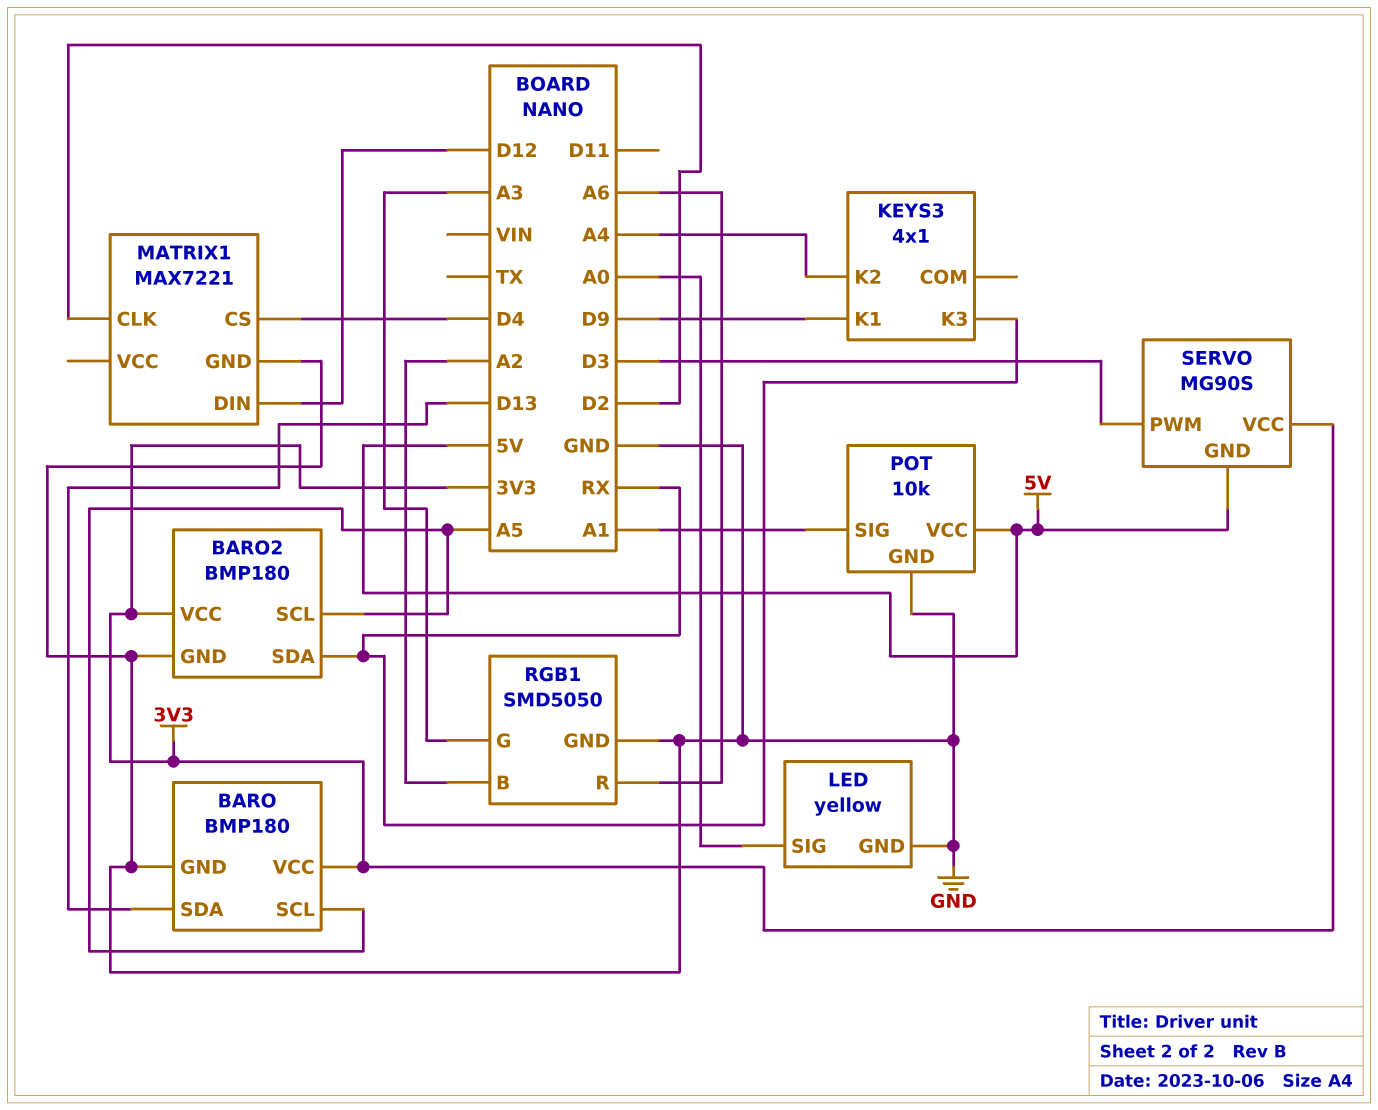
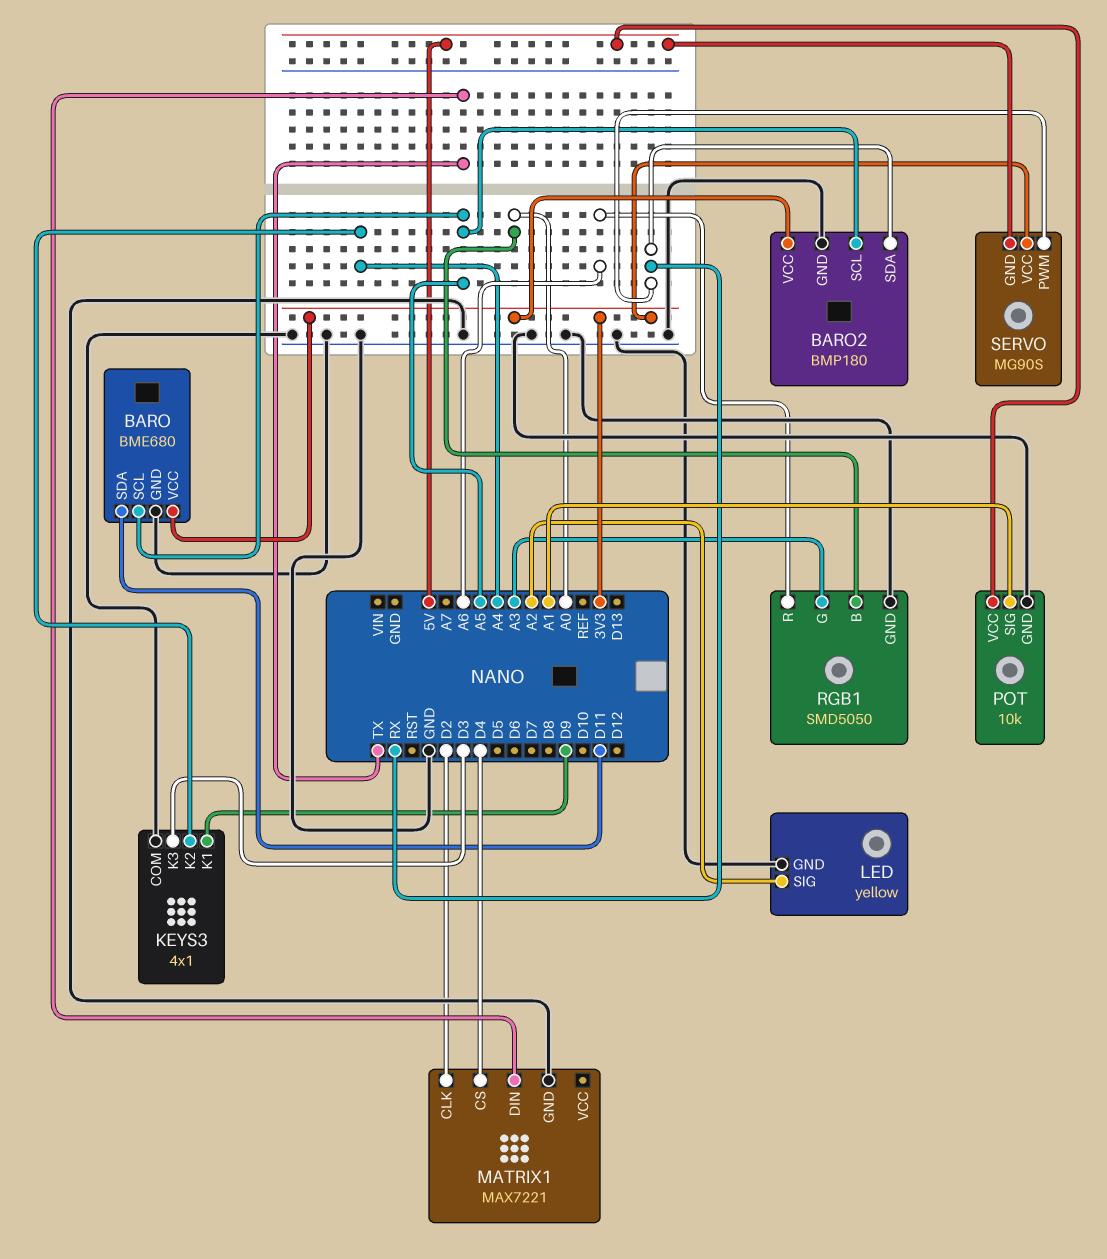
BARO: BMP180 -> BME680
BARO pin SDA: D13 -> D11
KEYS3 pin COM: none -> GND
KEYS3 pin K3: RX -> D3
LED pin SIG: A0 -> A2
MATRIX1 pin DIN: D12 -> TX
RGB1 pin B: A2 -> A0
SERVO pin PWM: D3 -> RX

